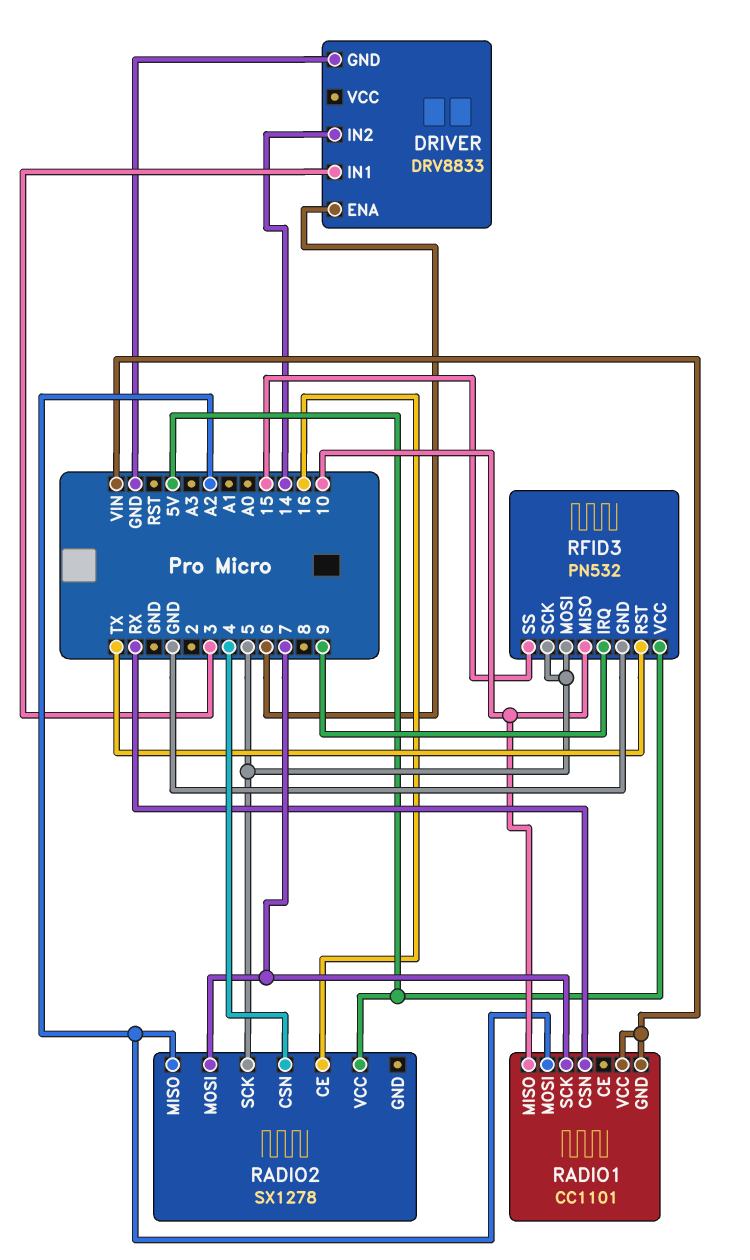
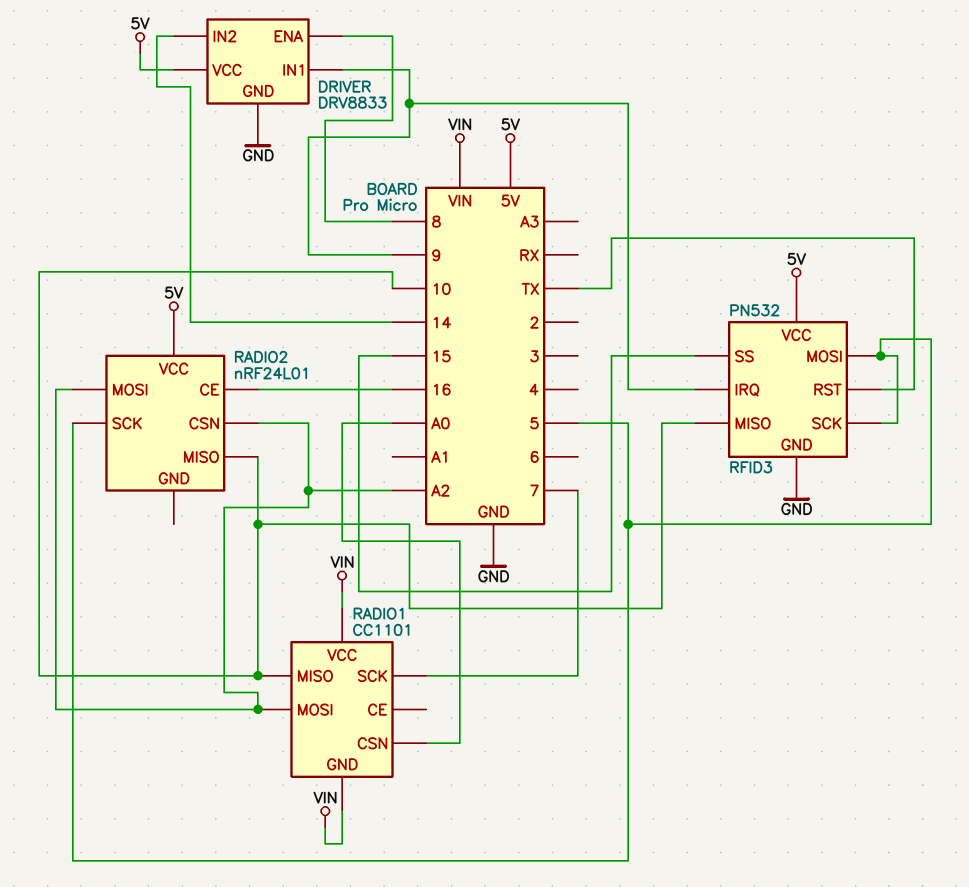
DRIVER pin ENA: 6 -> 8
DRIVER pin IN1: 3 -> 9
DRIVER pin VCC: none -> 5V
RADIO1 pin CSN: RX -> A0
RADIO2: SX1278 -> nRF24L01
RADIO2 pin CSN: 4 -> A2
RADIO2 pin MISO: A2 -> 10
RADIO2 pin MOSI: 7 -> A2

